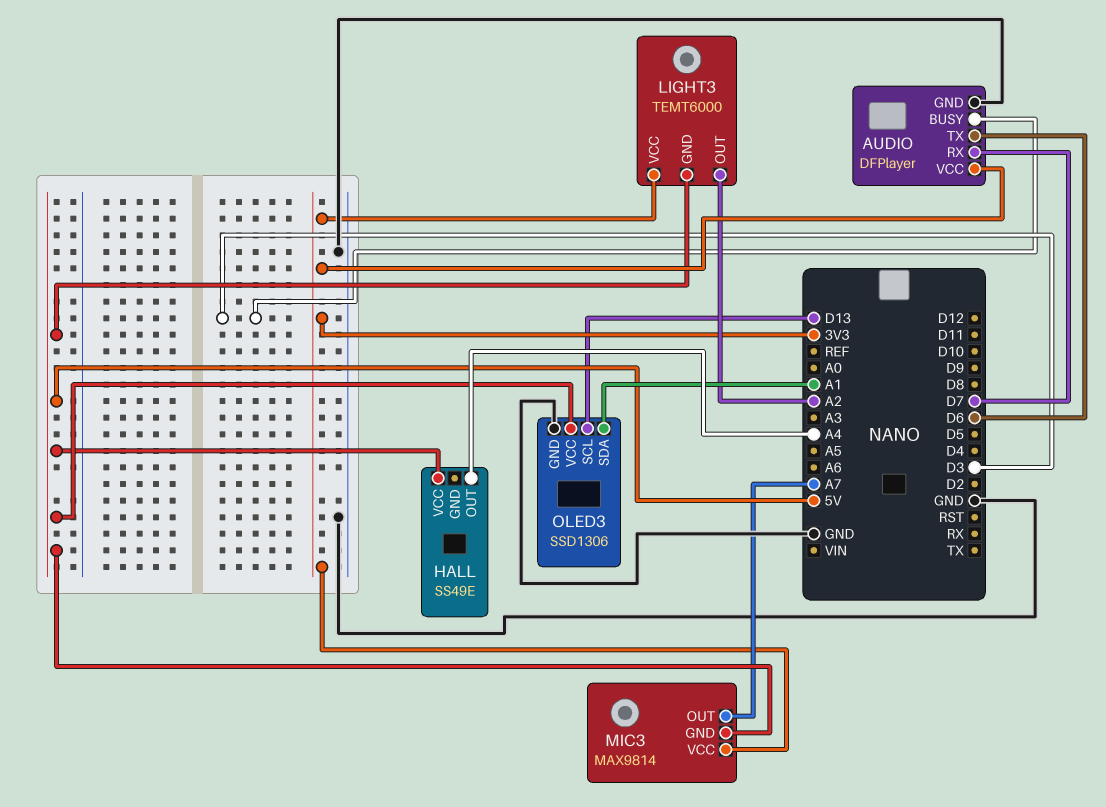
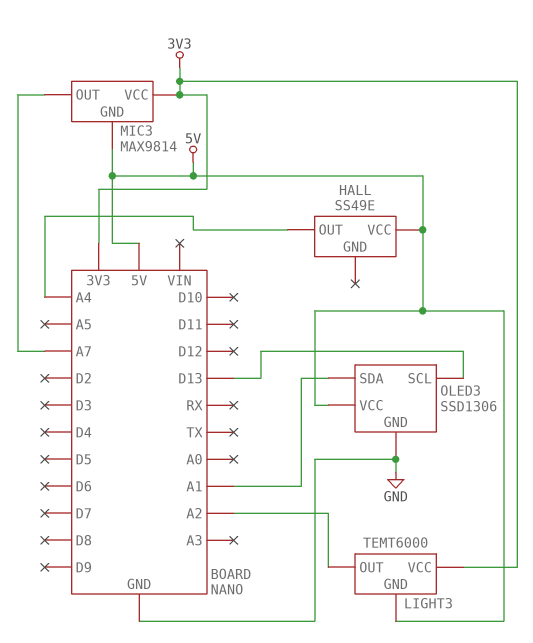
AUDIO: DFPlayer -> none
AUDIO pin BUSY: D3 -> none
AUDIO pin GND: GND -> none
AUDIO pin RX: D7 -> none
AUDIO pin TX: D6 -> none
AUDIO pin VCC: 3V3 -> none

